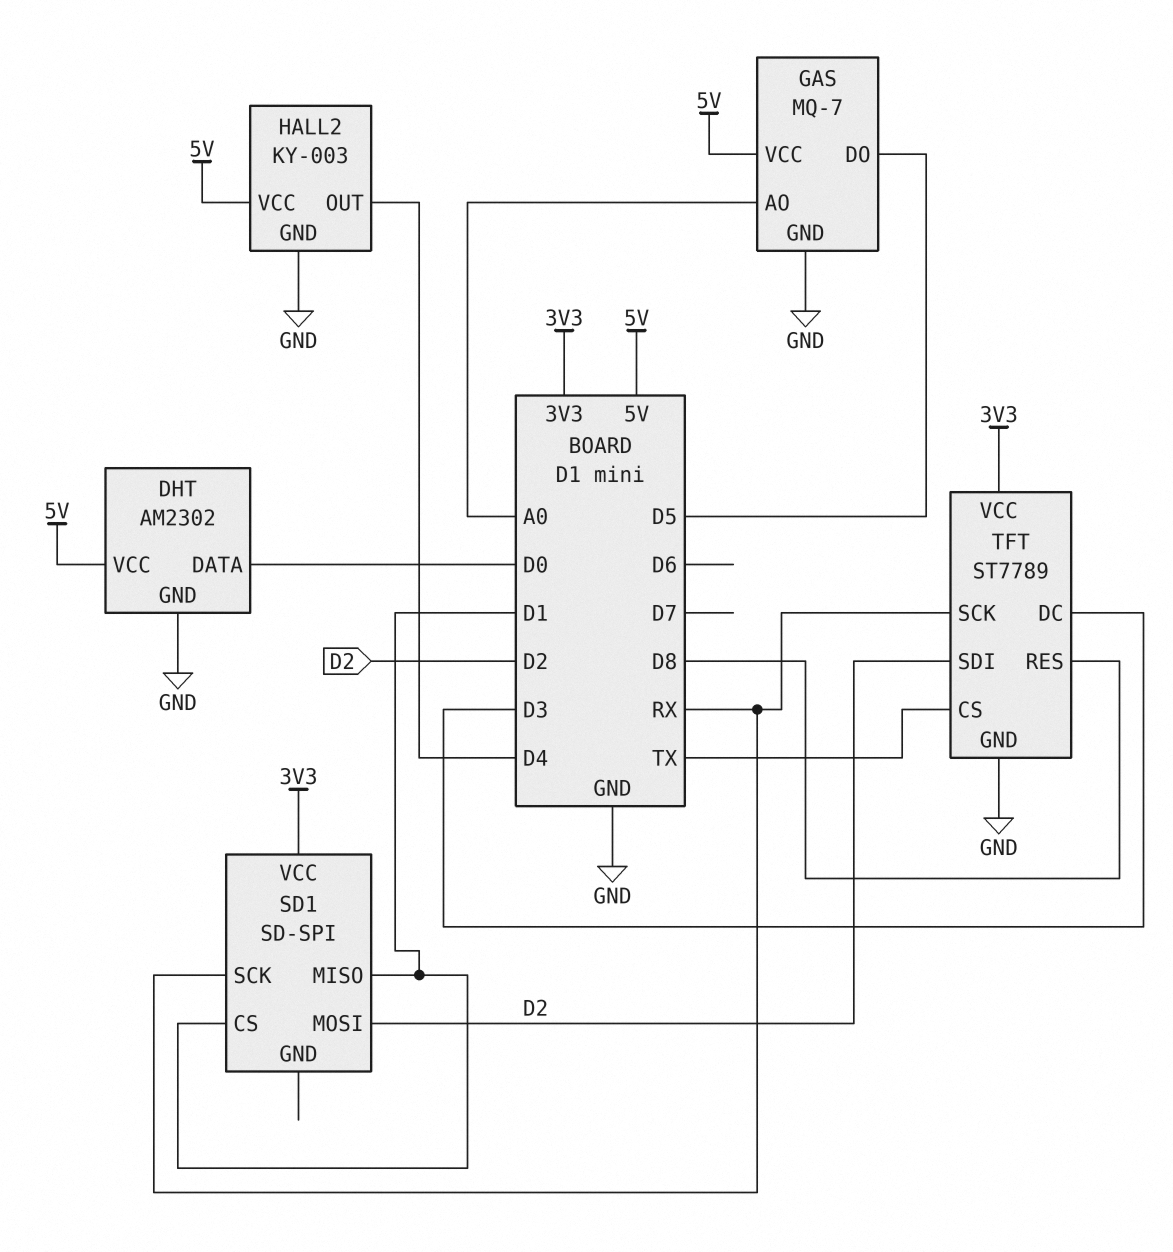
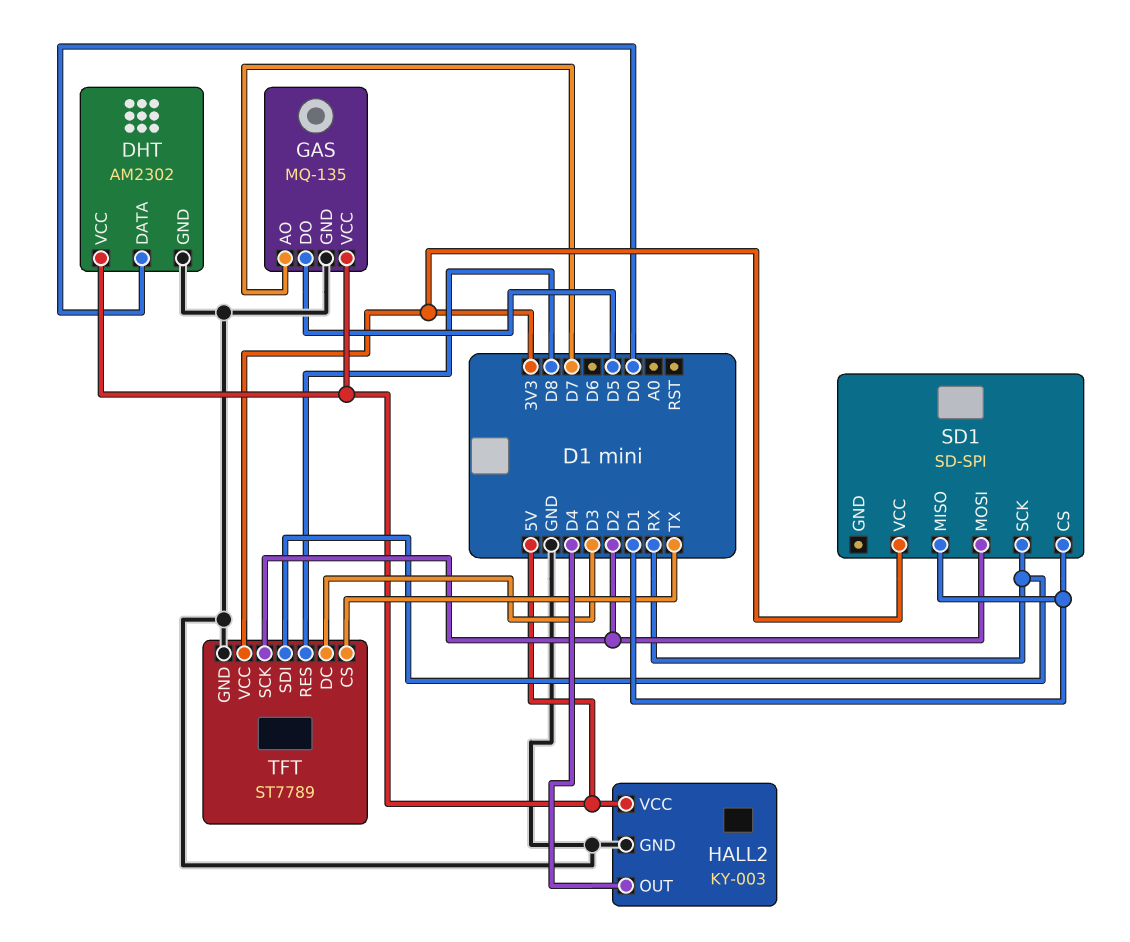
GAS: MQ-7 -> MQ-135
GAS pin AO: A0 -> D7
TFT pin SCK: RX -> D2
TFT pin SDI: D2 -> RX

